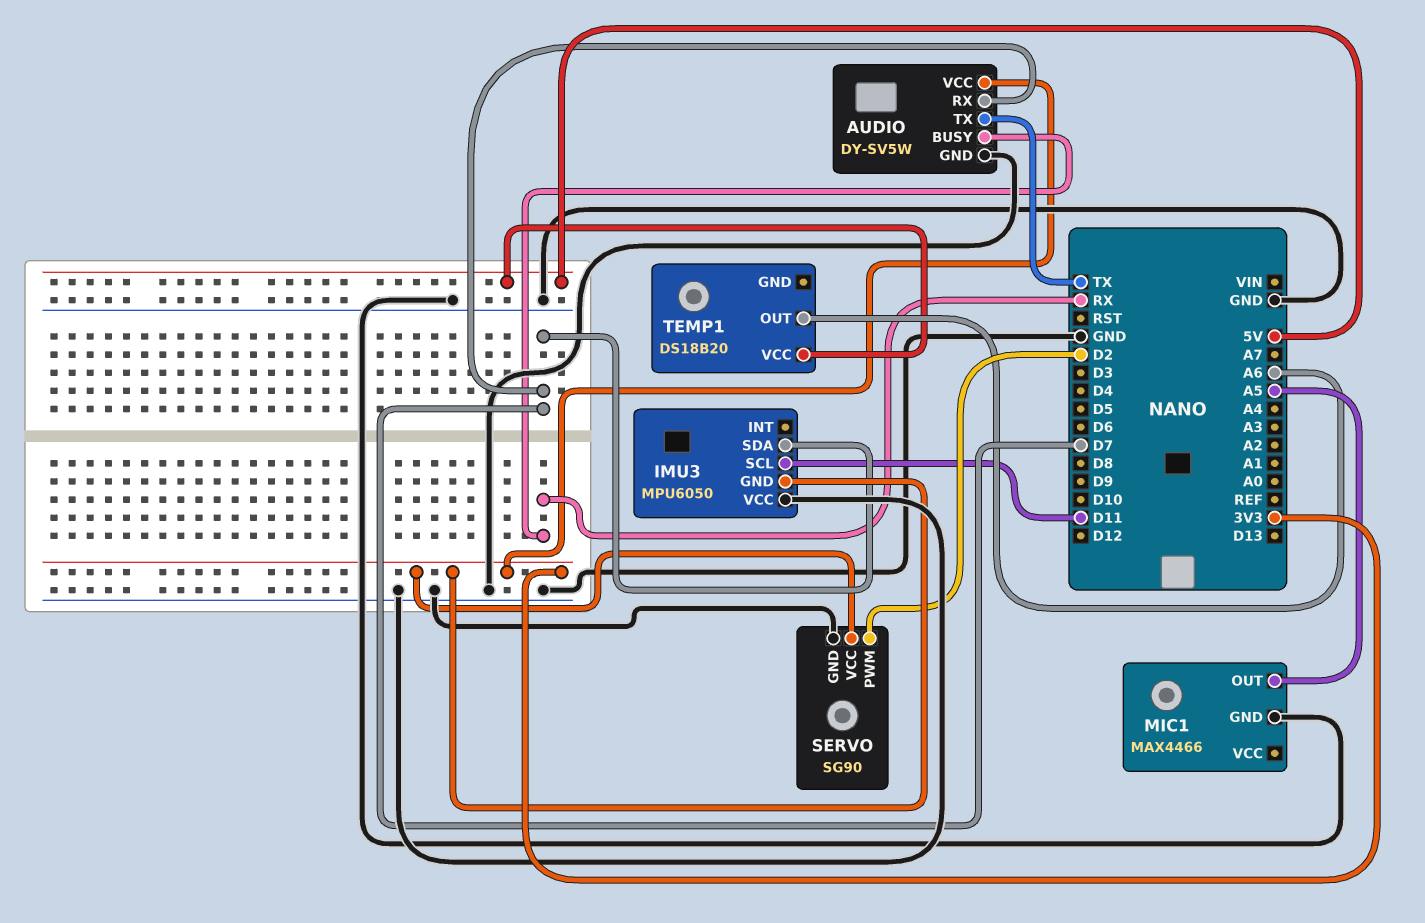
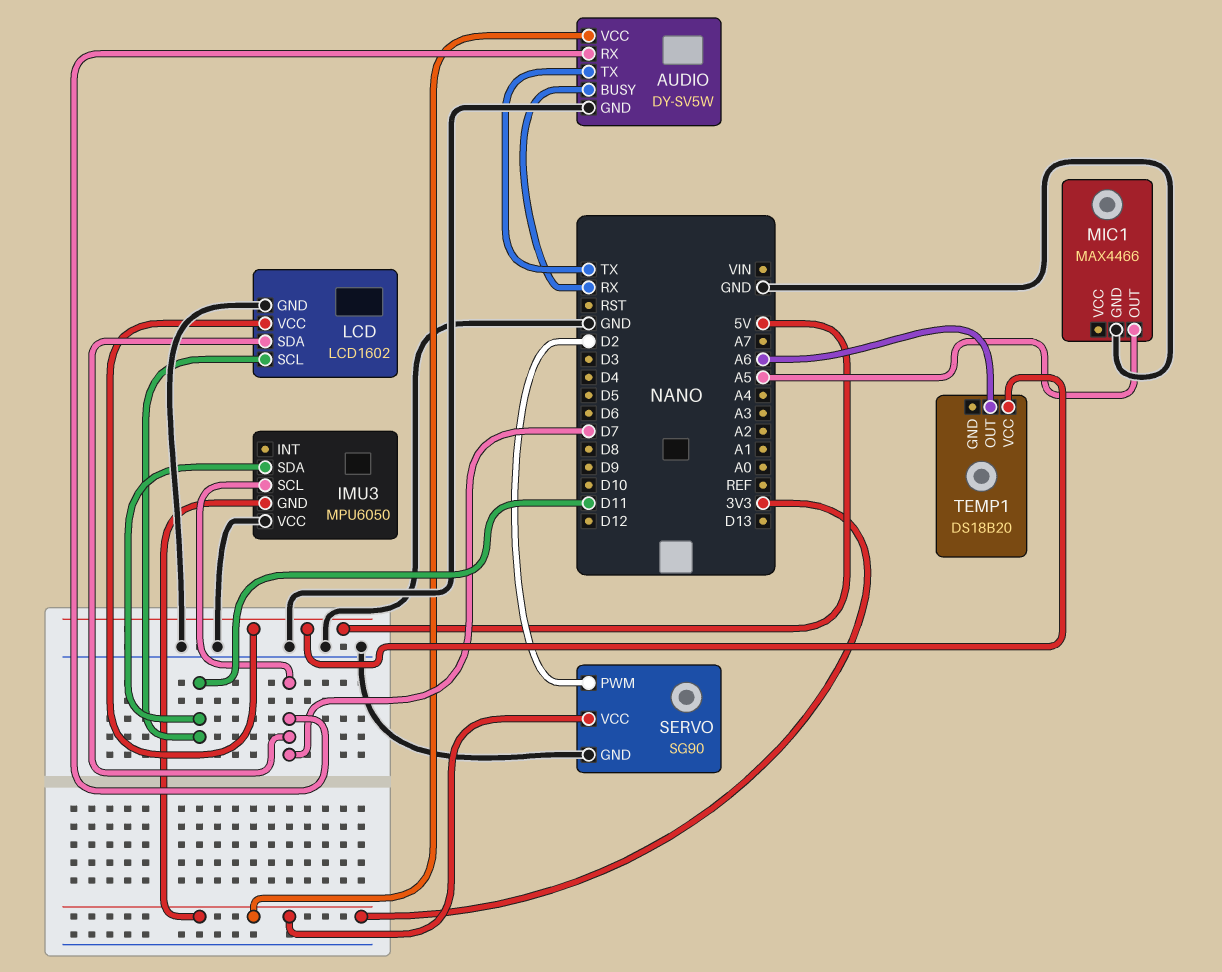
IMU3 pin SCL: D11 -> D7
IMU3 pin SDA: D7 -> D11
LCD: none -> LCD1602
LCD pin GND: none -> GND
LCD pin SCL: none -> D11
LCD pin SDA: none -> D7
LCD pin VCC: none -> 5V

